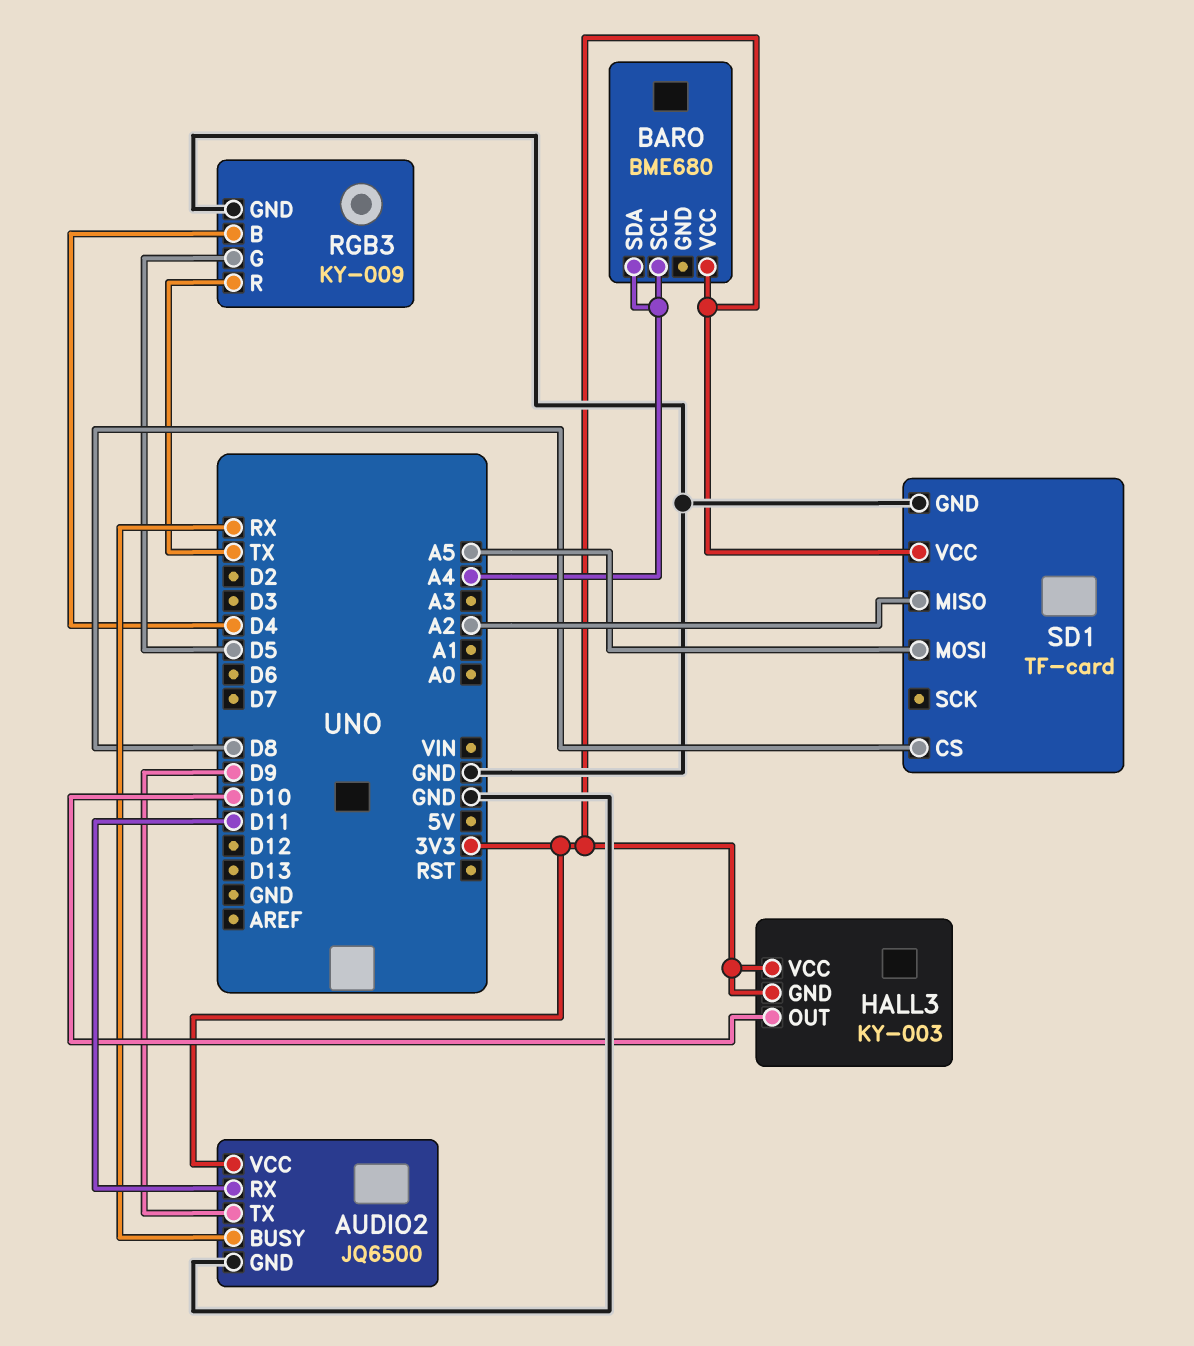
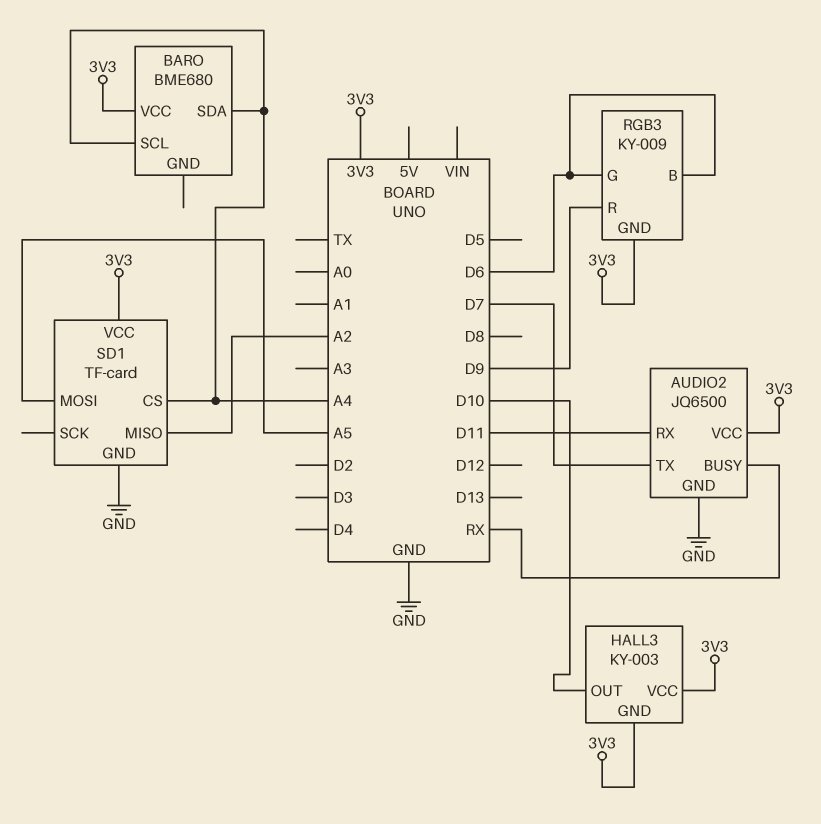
AUDIO2 pin TX: D9 -> D7
RGB3 pin B: D4 -> D6
RGB3 pin G: D5 -> D6
RGB3 pin GND: GND -> 3V3
RGB3 pin R: TX -> D9
SD1 pin CS: D8 -> A4

